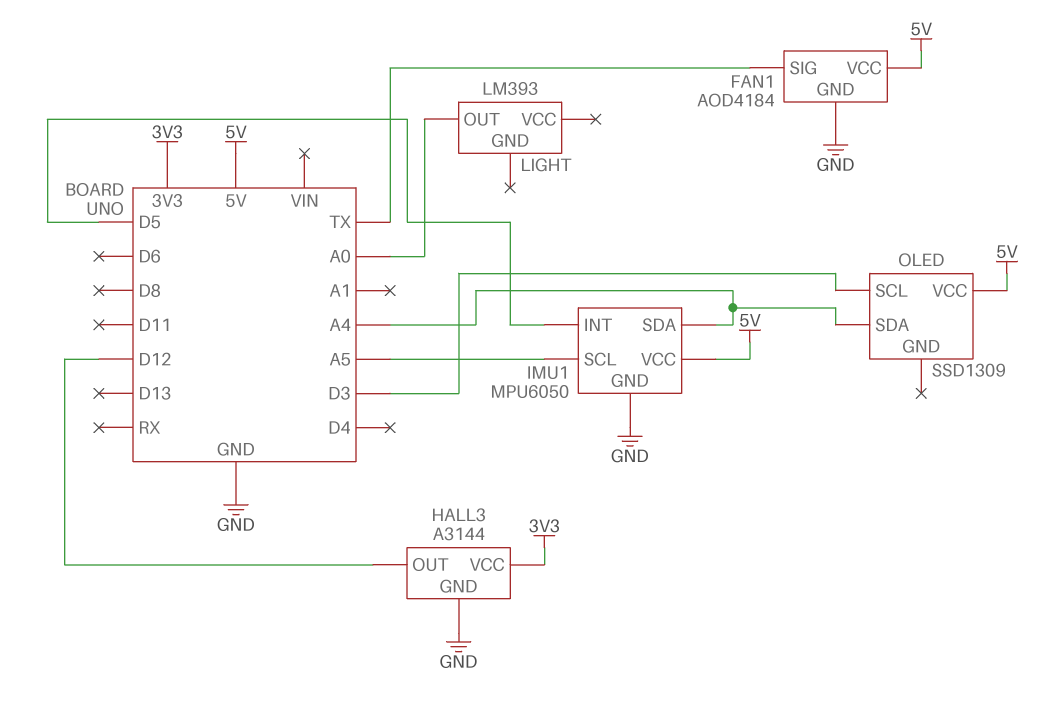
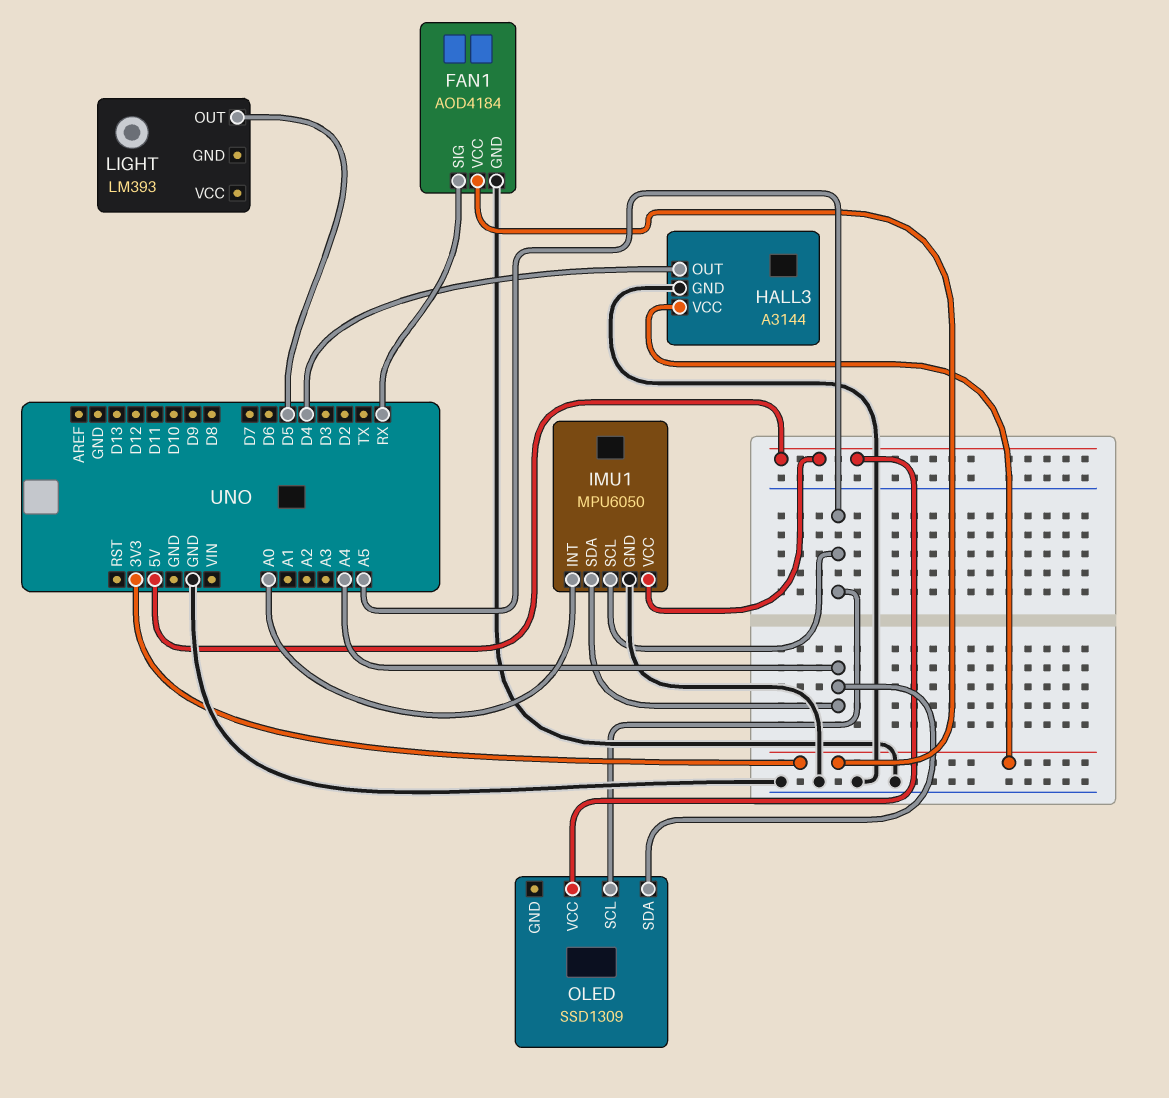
FAN1 pin SIG: TX -> RX
FAN1 pin VCC: 5V -> 3V3
HALL3 pin OUT: D12 -> D4
IMU1 pin INT: D5 -> A0
LIGHT pin OUT: A0 -> D5
OLED pin SCL: D3 -> A5

